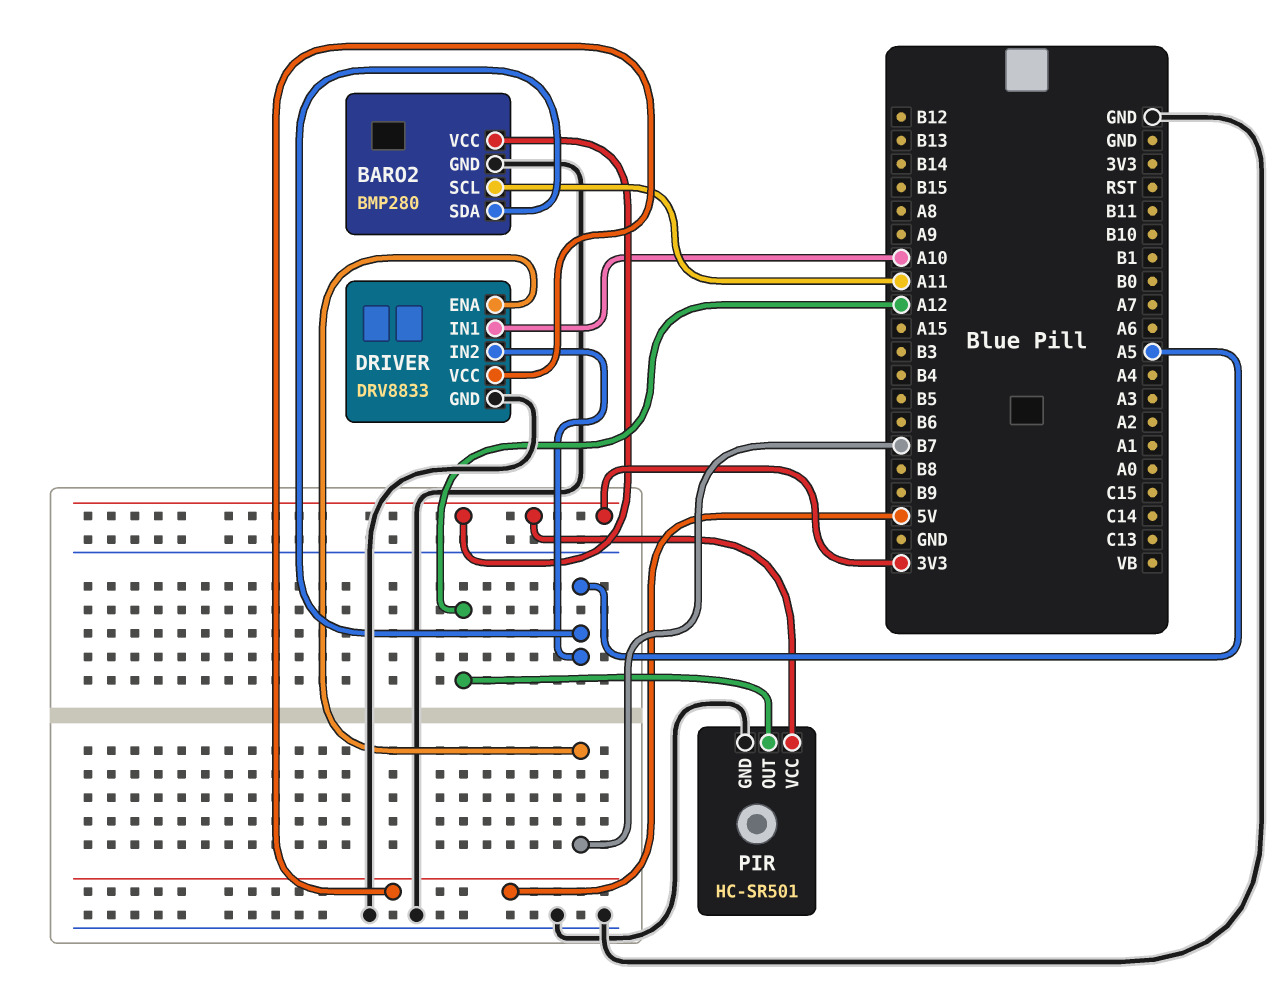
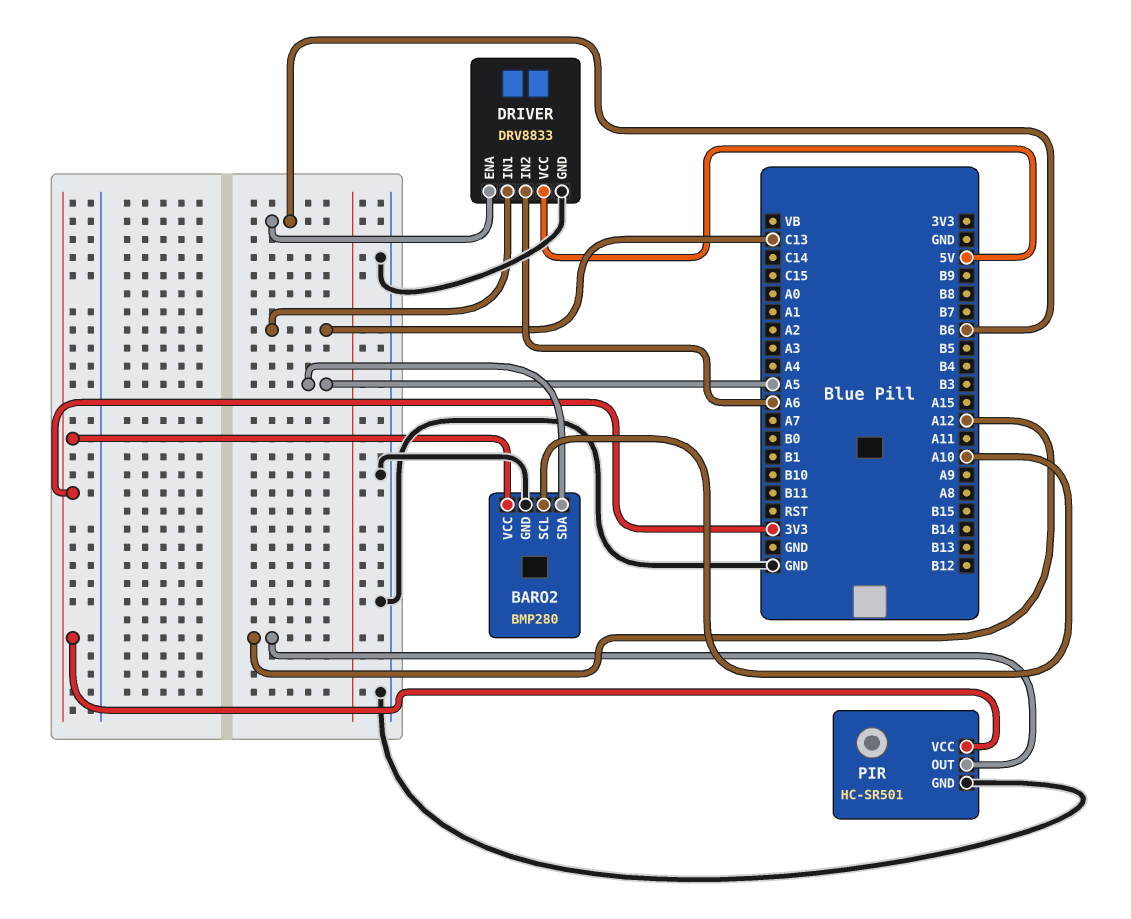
BARO2 pin SCL: A11 -> A10
DRIVER pin ENA: B7 -> B6
DRIVER pin IN1: A10 -> C13
DRIVER pin IN2: A5 -> A6

